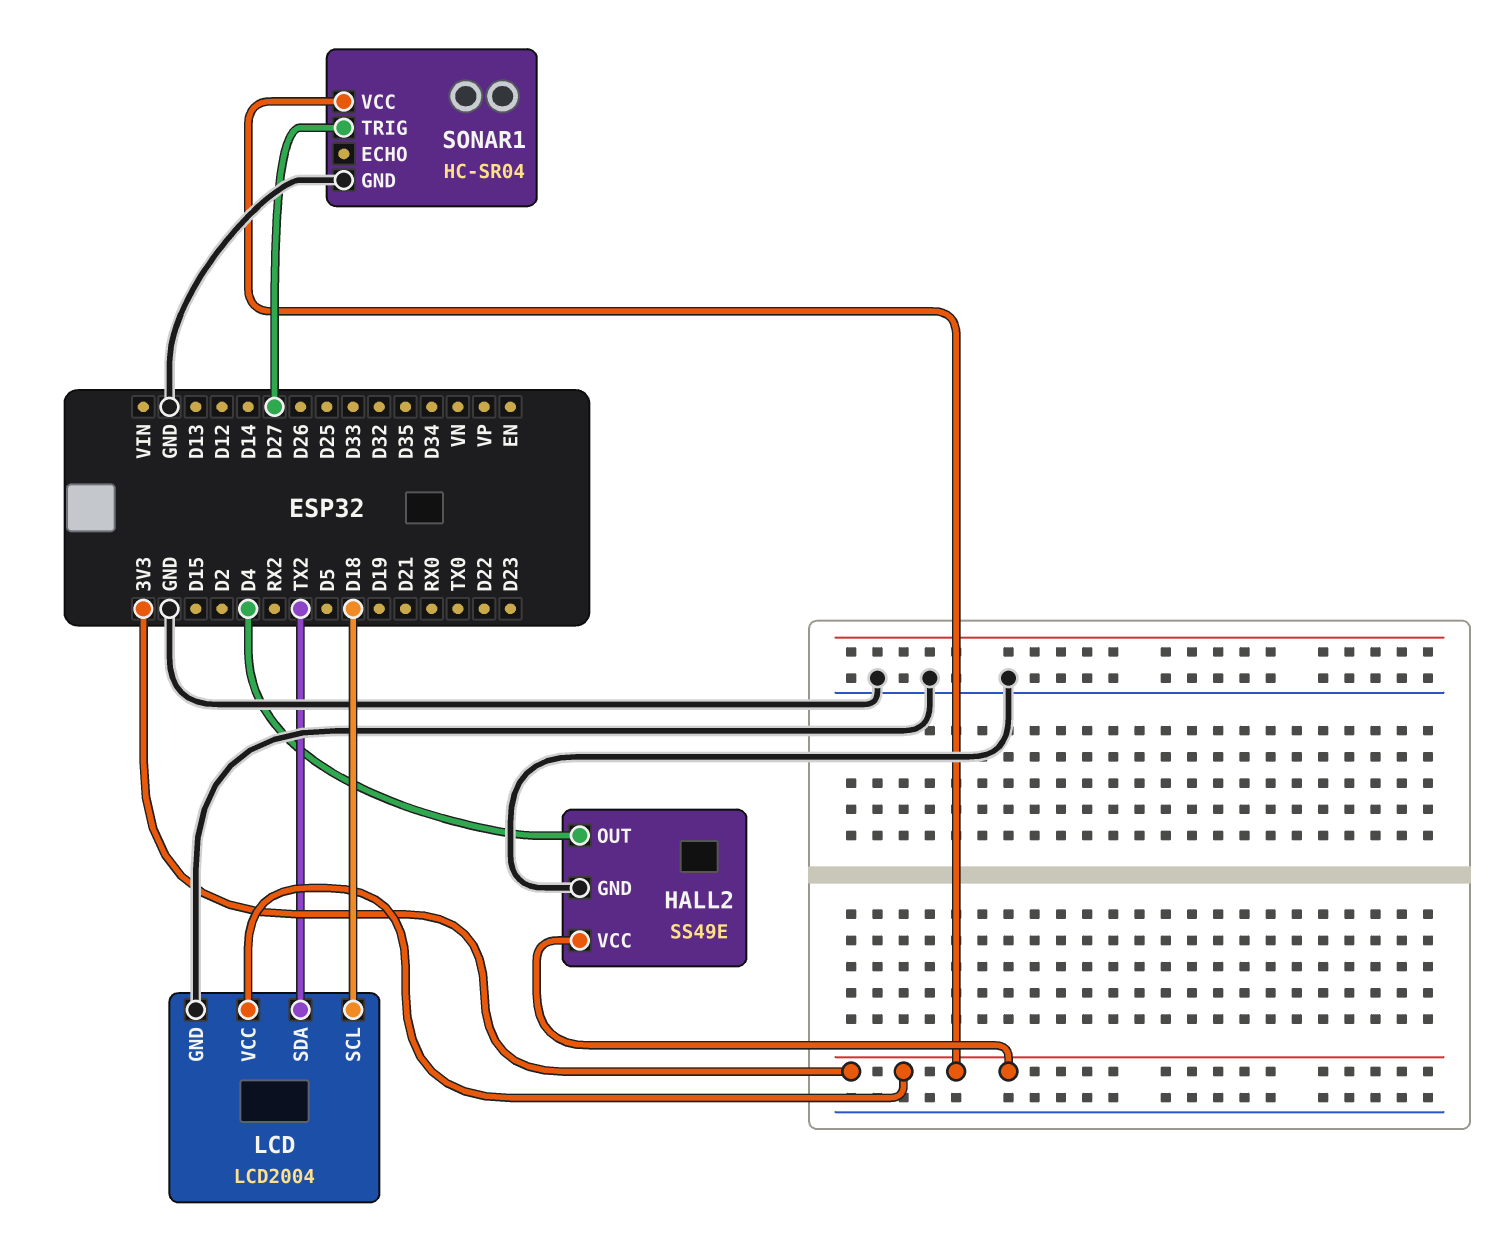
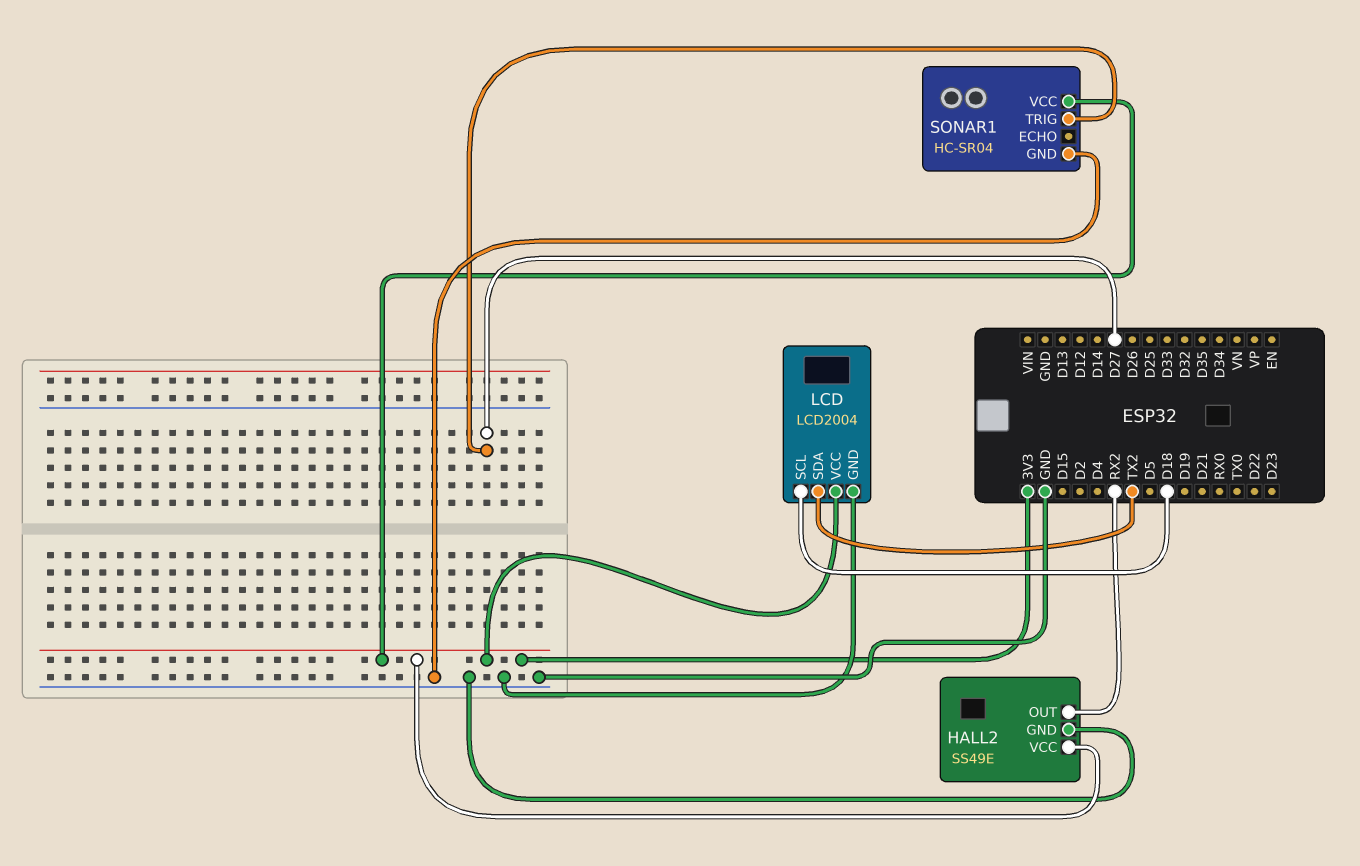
HALL2 pin OUT: D4 -> RX2

